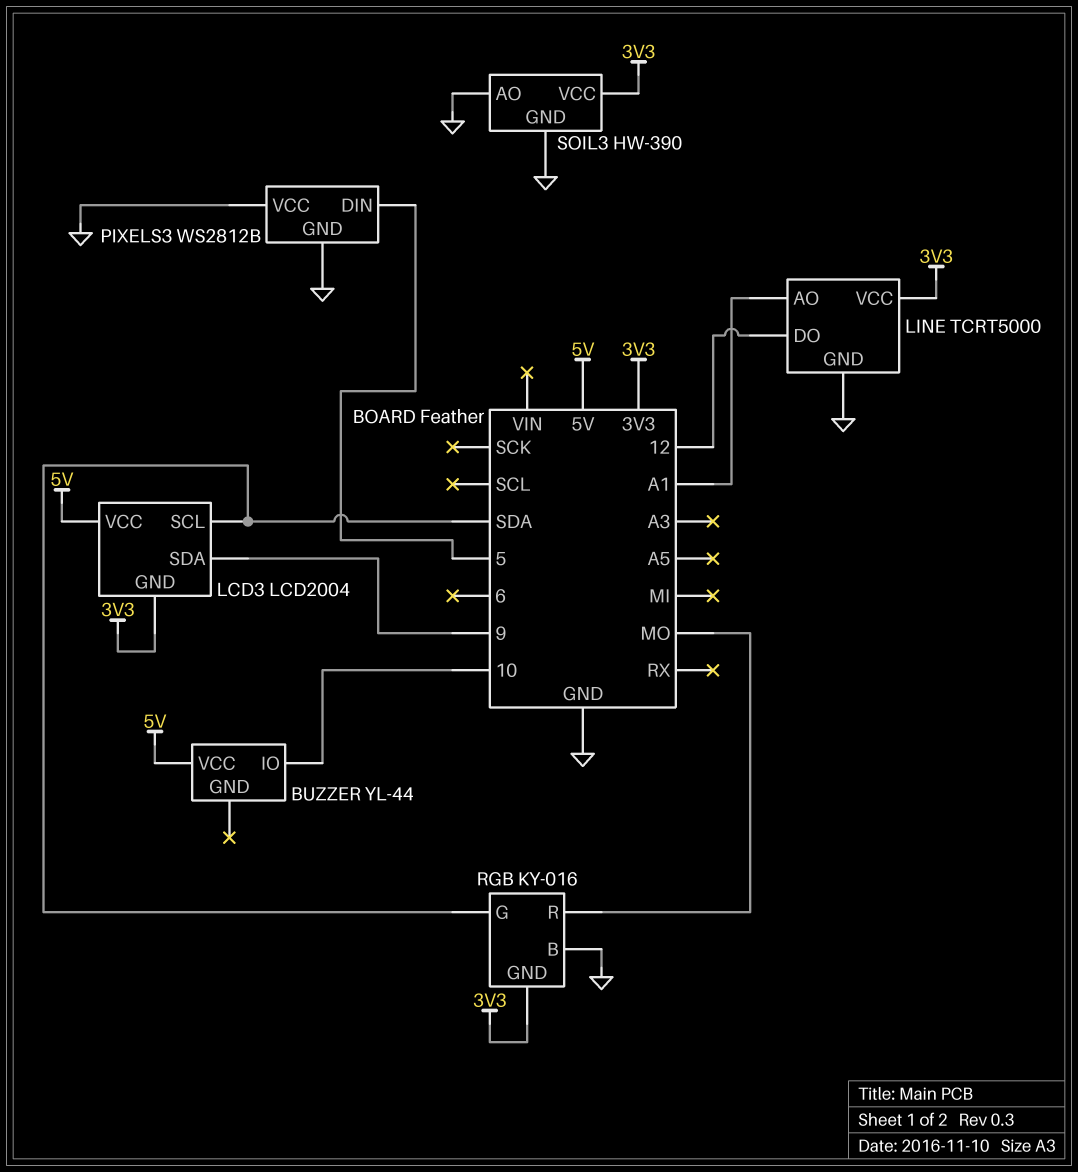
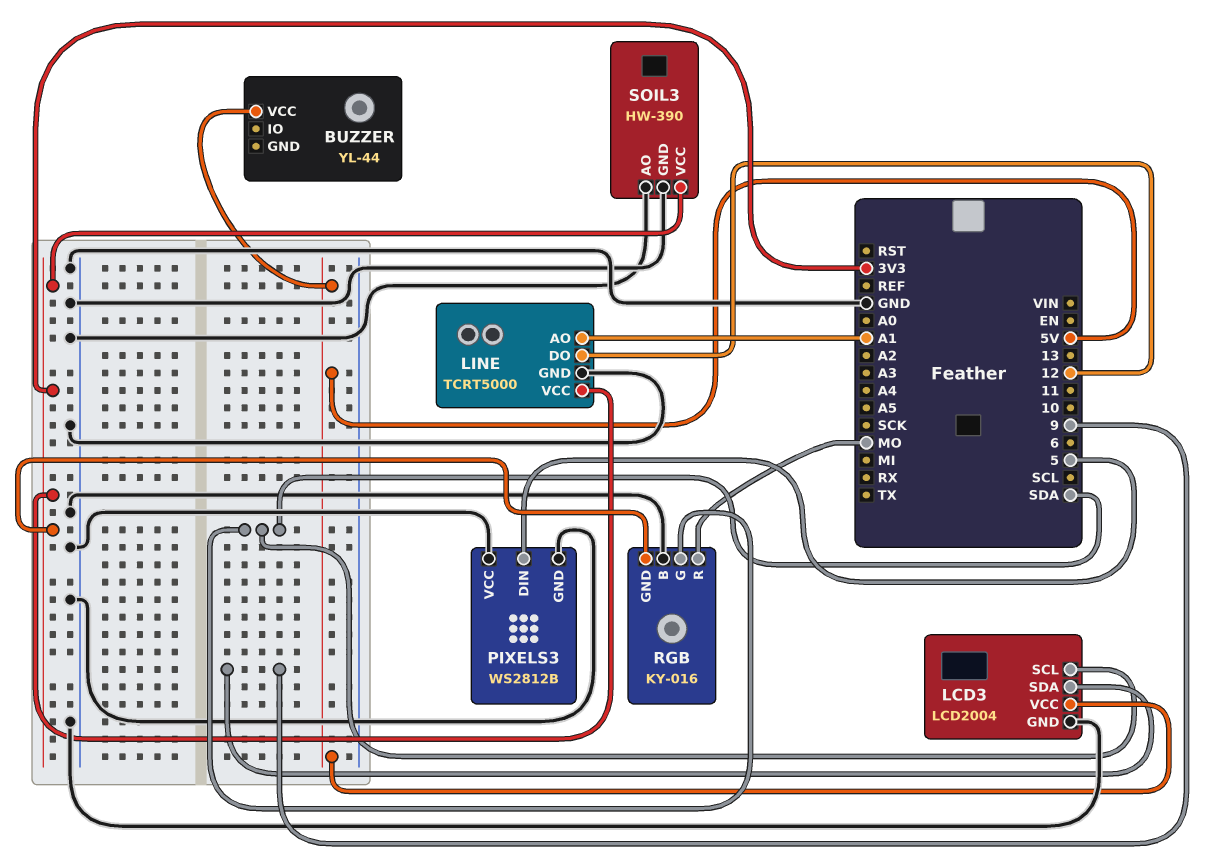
BUZZER pin IO: 10 -> none
LCD3 pin GND: 3V3 -> GND

